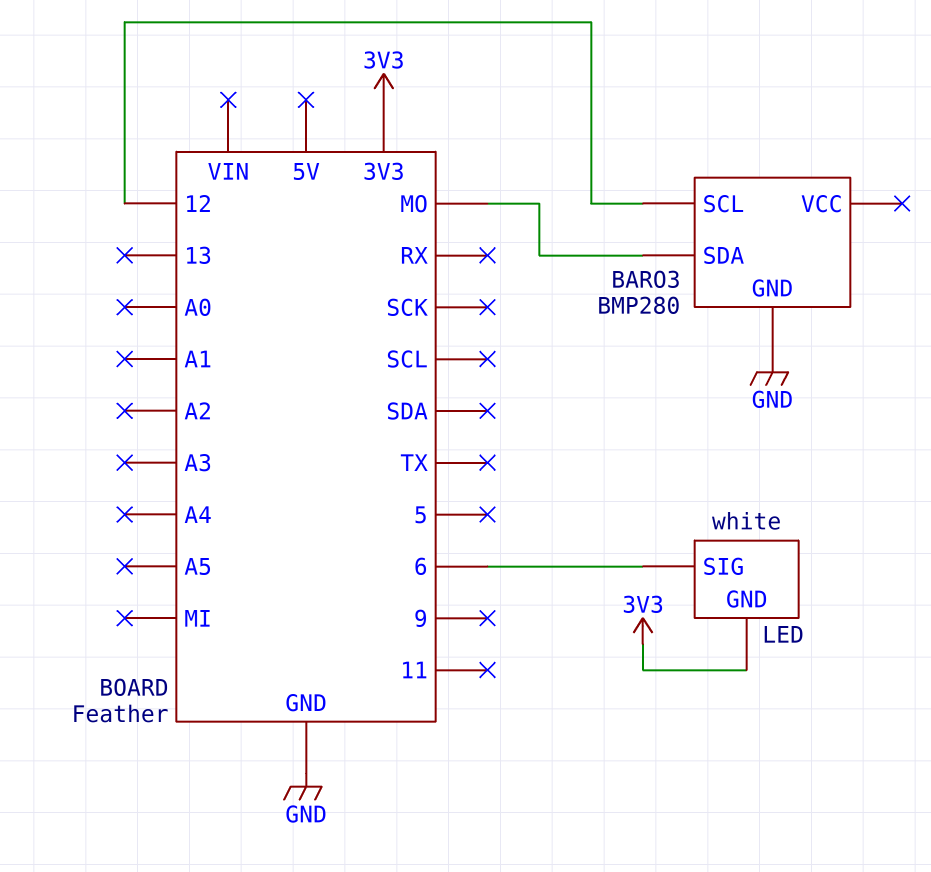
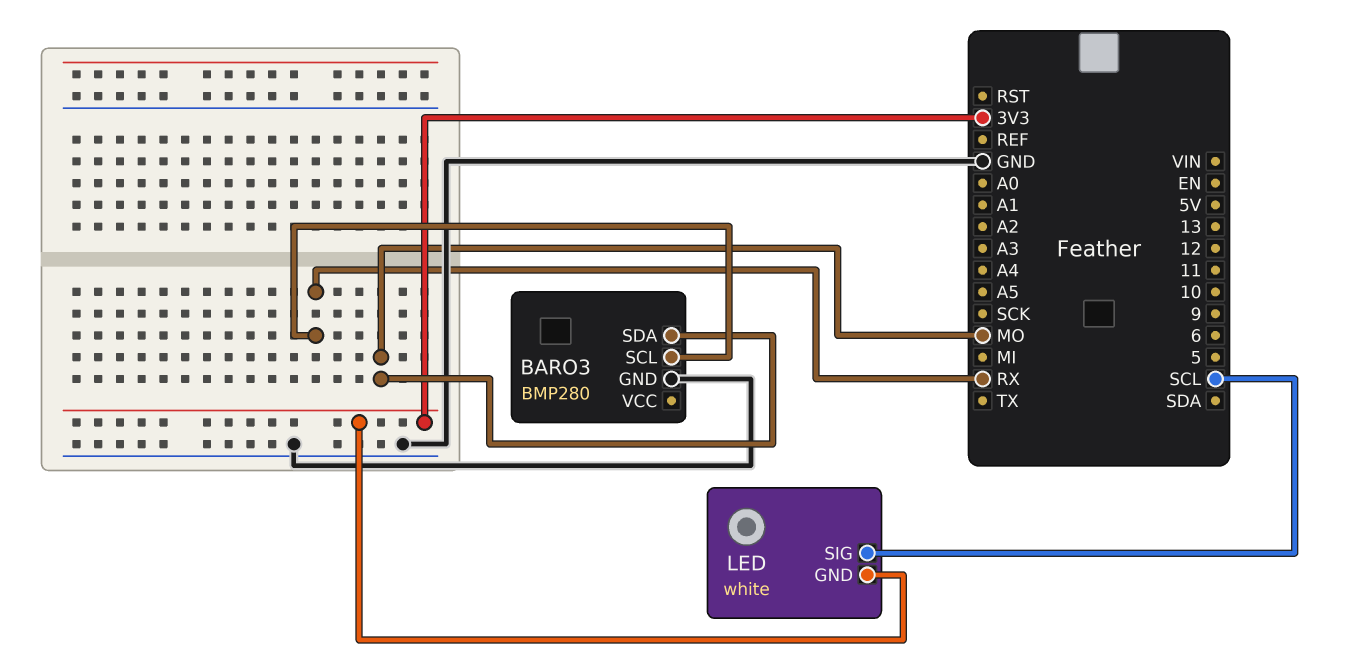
BARO3 pin SCL: 12 -> RX
LED pin SIG: 6 -> SCL

